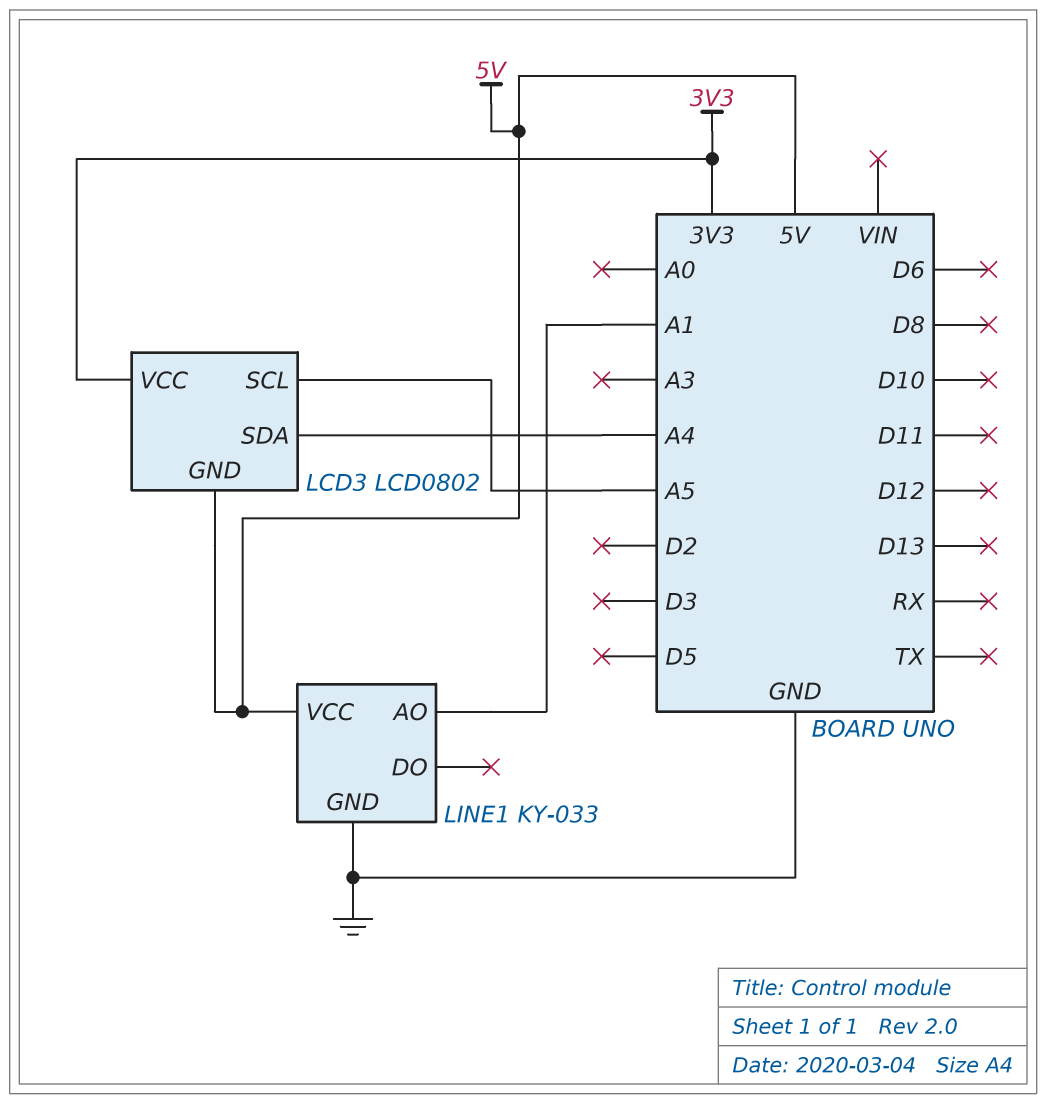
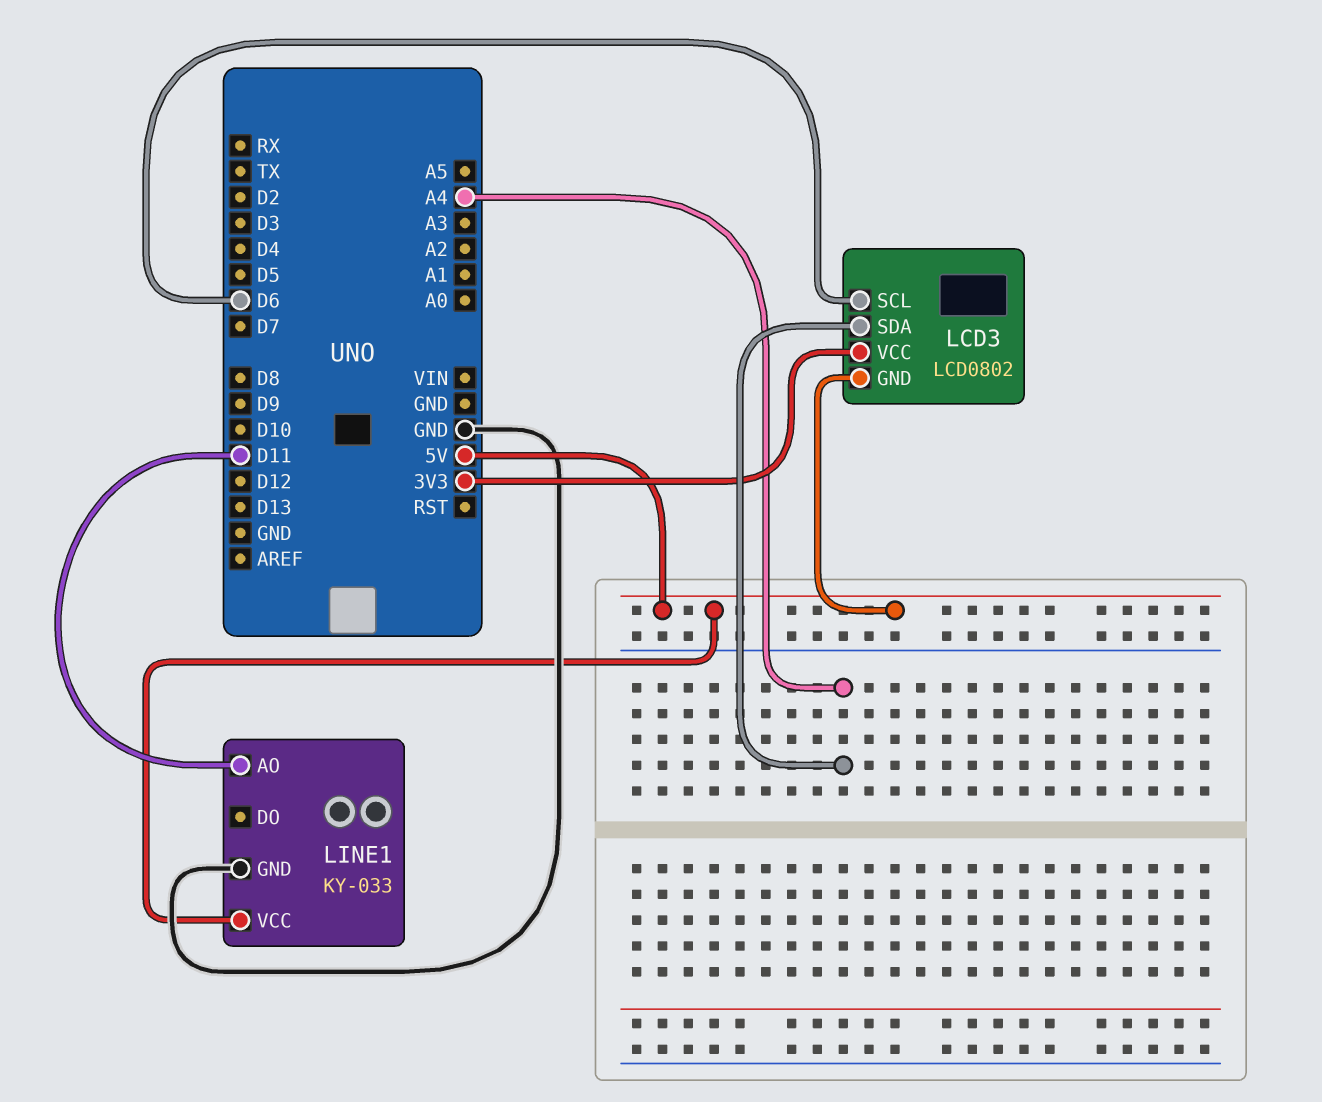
LCD3 pin SCL: A5 -> D6
LINE1 pin AO: A1 -> D11

